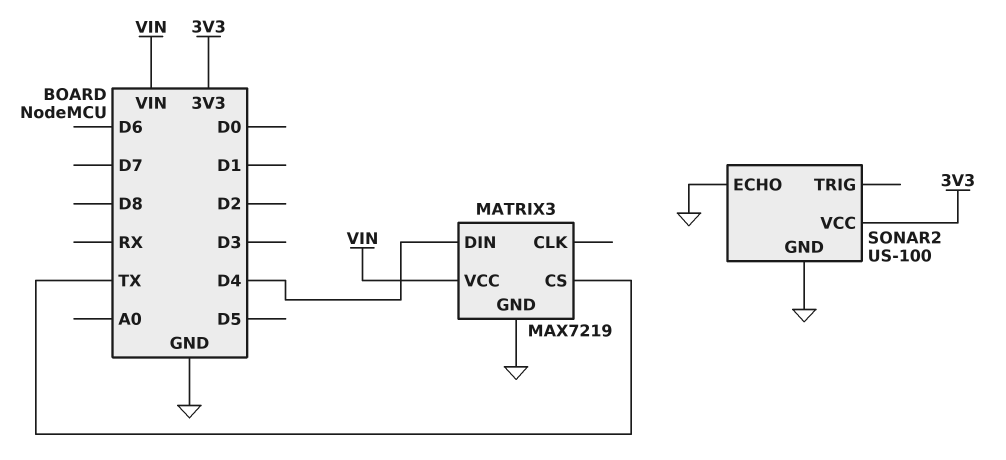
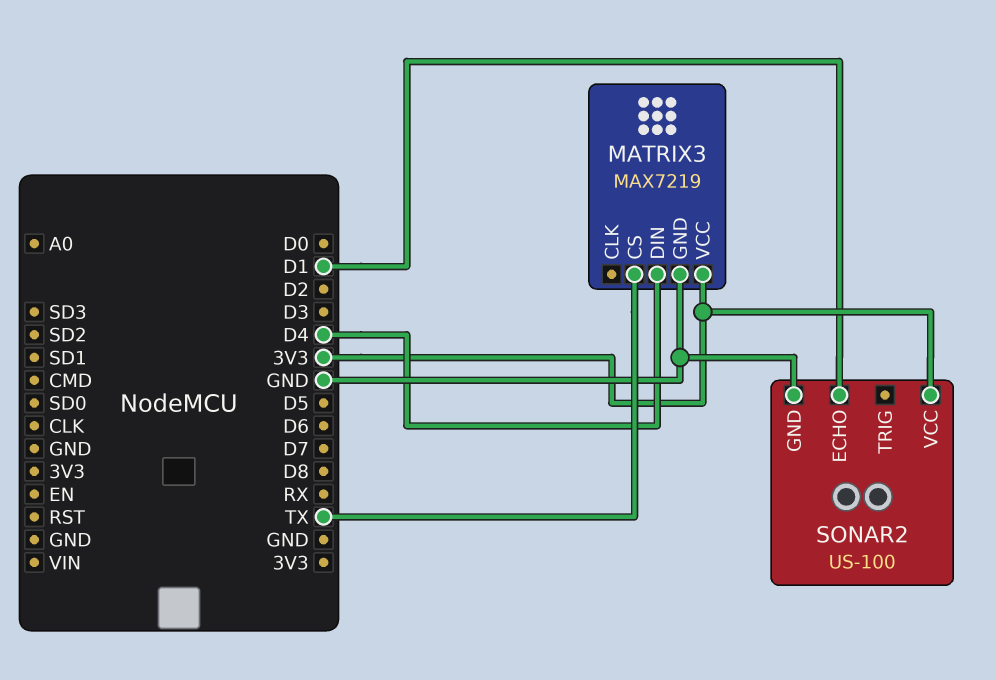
MATRIX3 pin VCC: VIN -> 3V3
SONAR2 pin ECHO: GND -> D1

